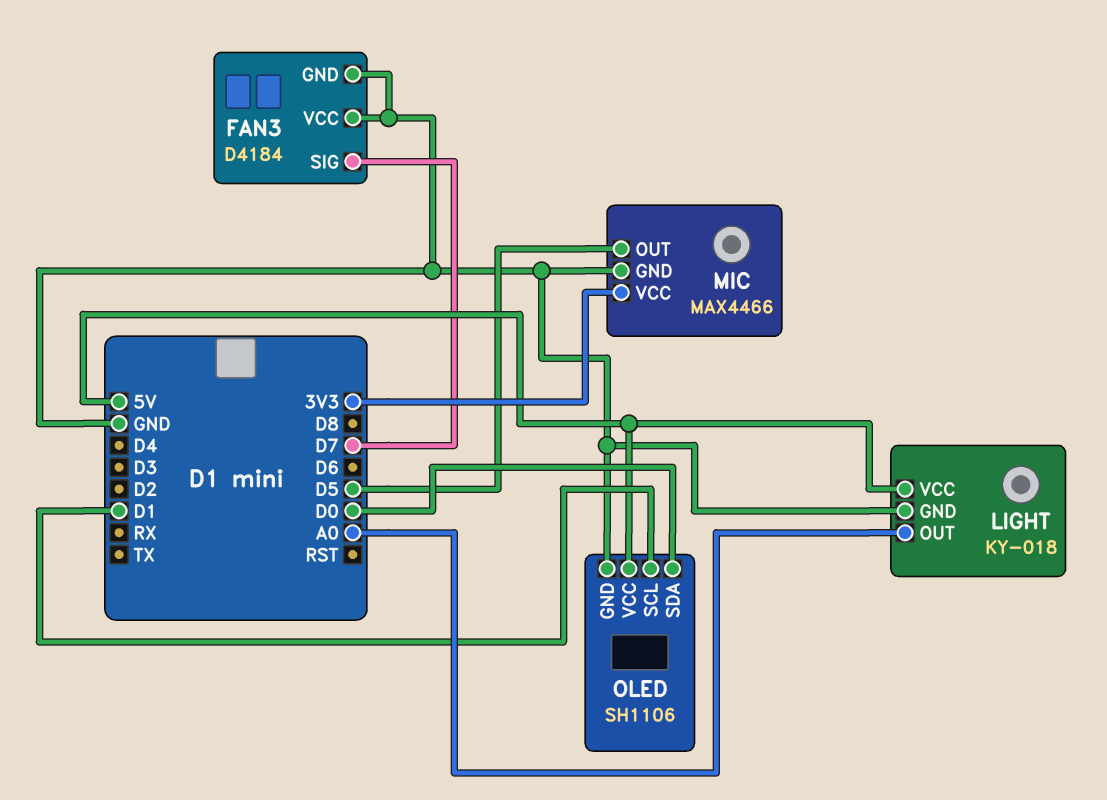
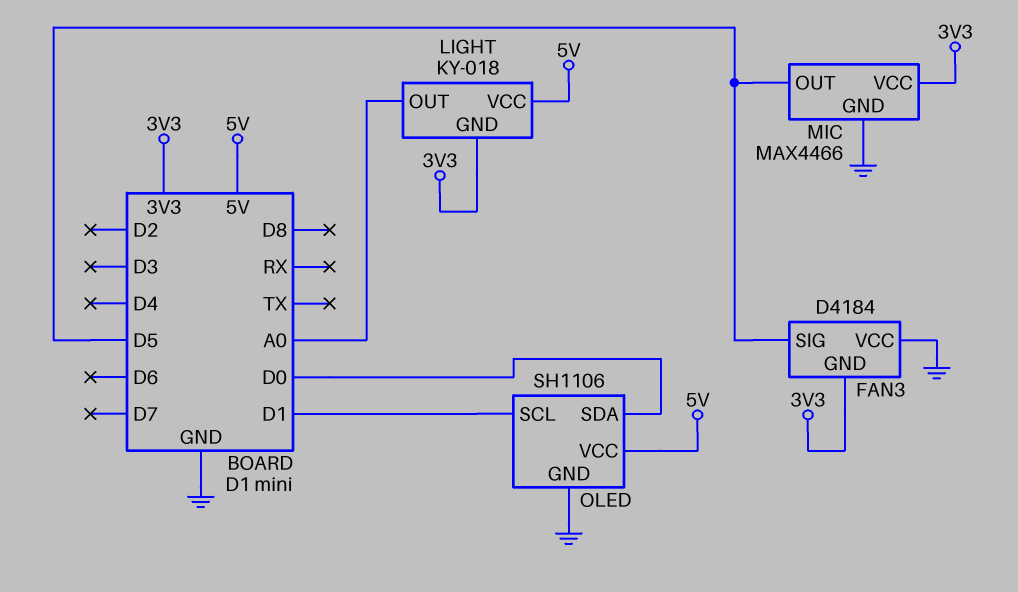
FAN3 pin GND: GND -> 3V3
FAN3 pin SIG: D7 -> D5
LIGHT pin GND: GND -> 3V3

